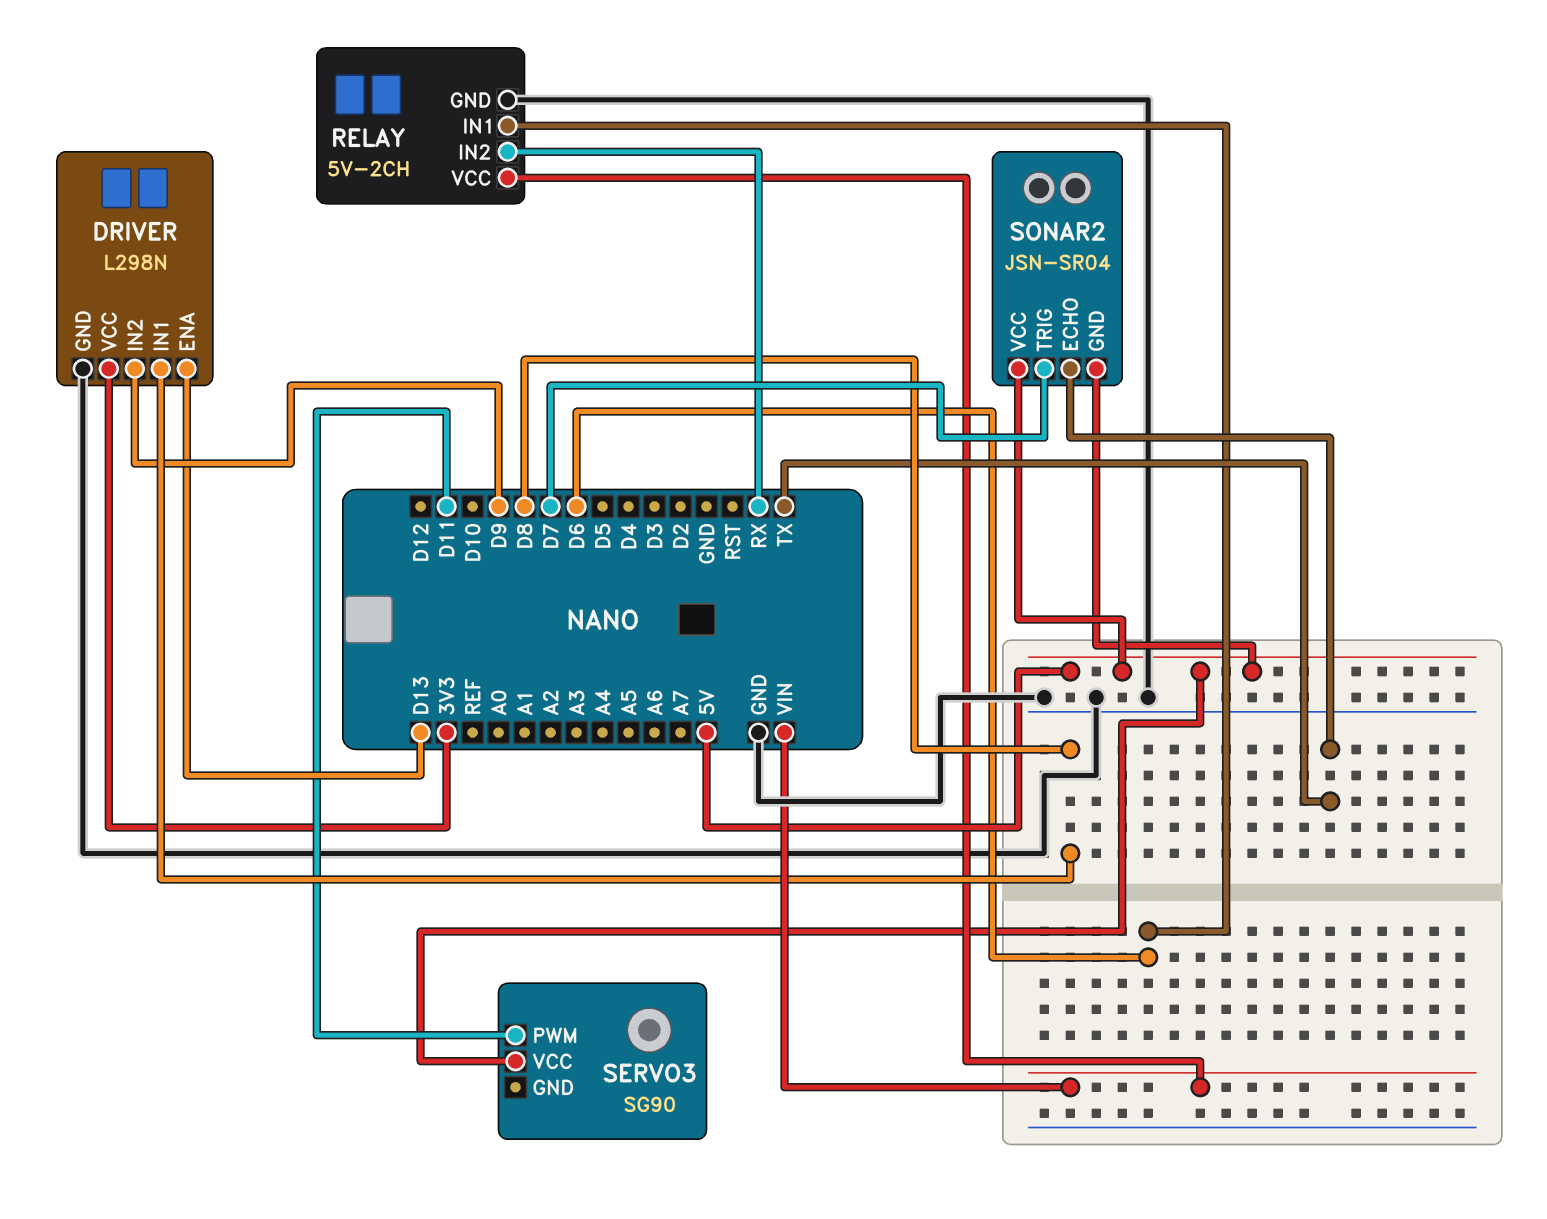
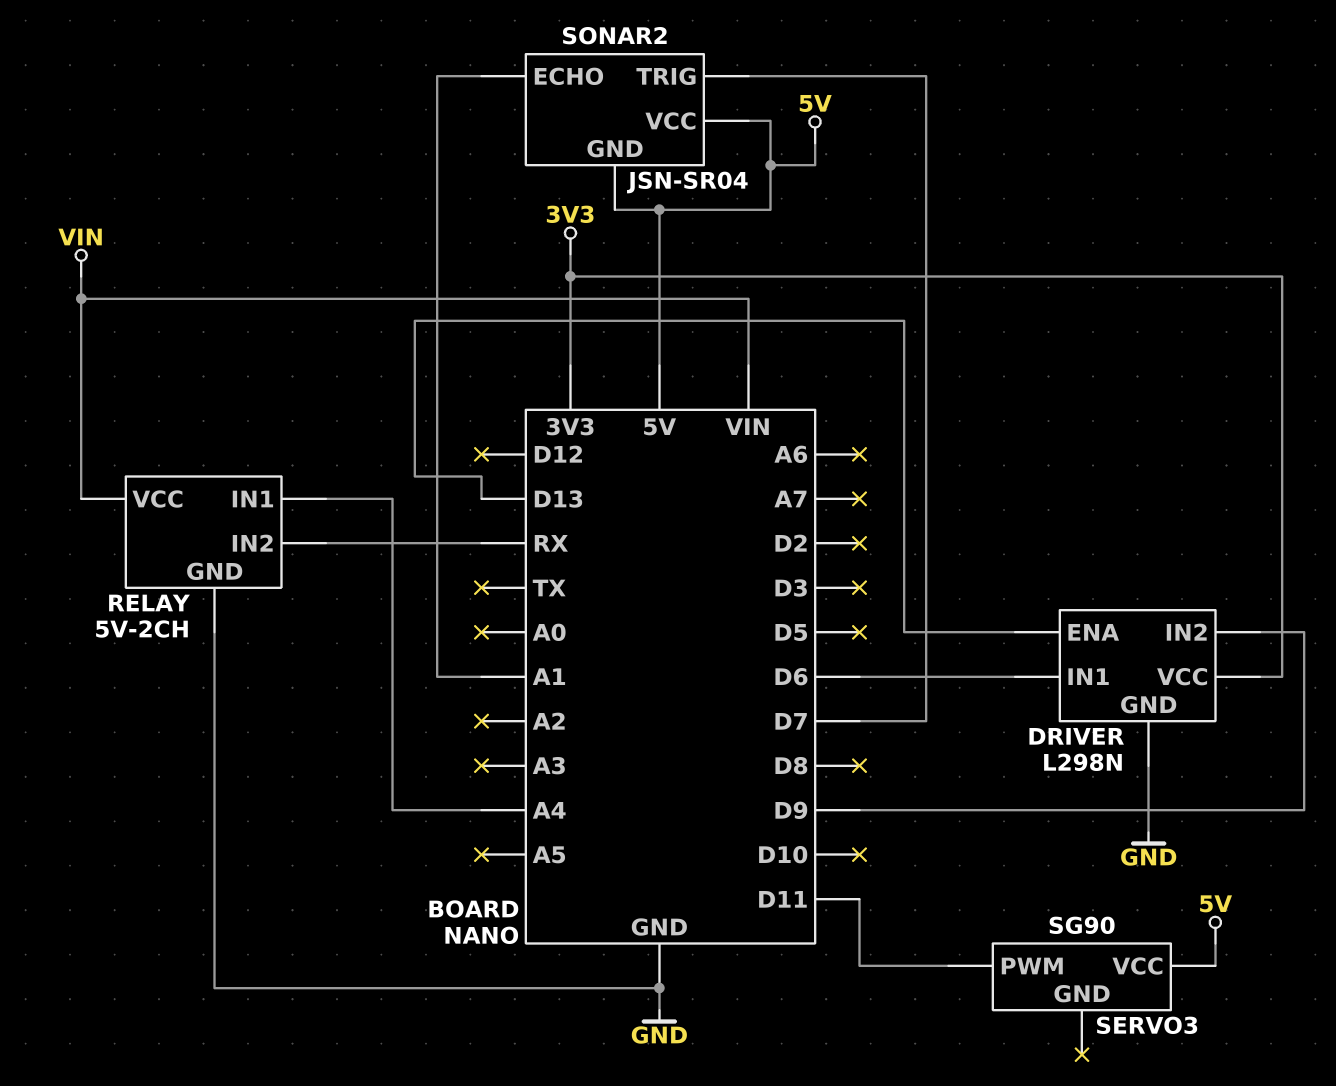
DRIVER pin IN1: D8 -> D6
RELAY pin IN1: D6 -> A4
SONAR2 pin ECHO: TX -> A1

